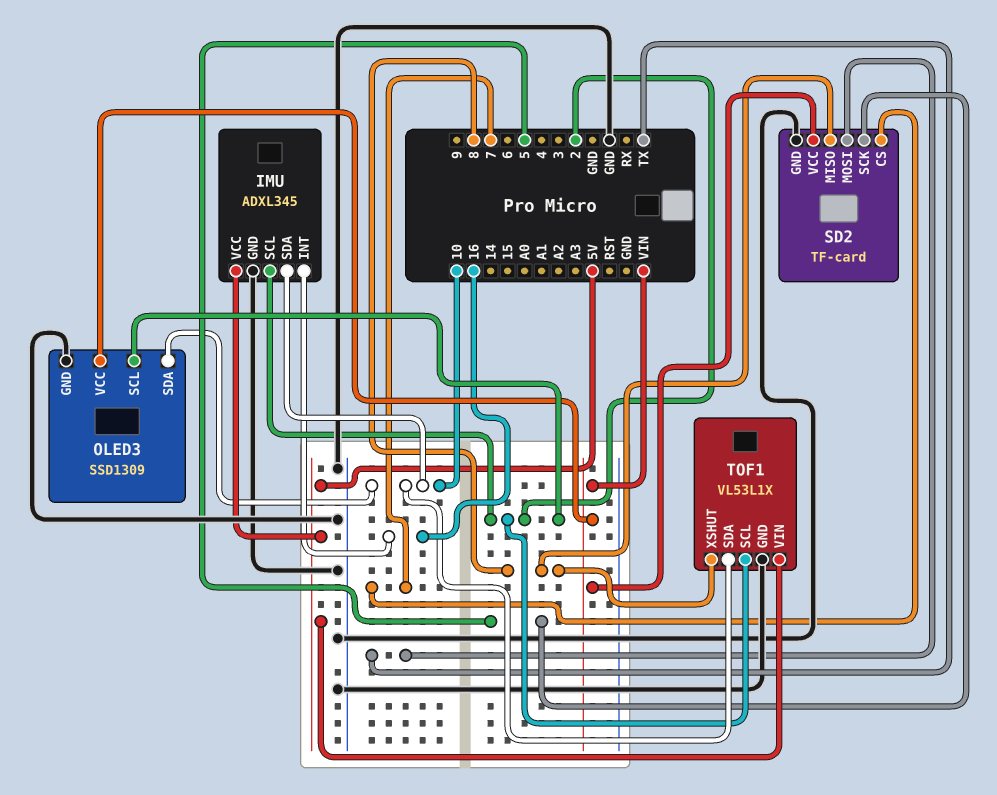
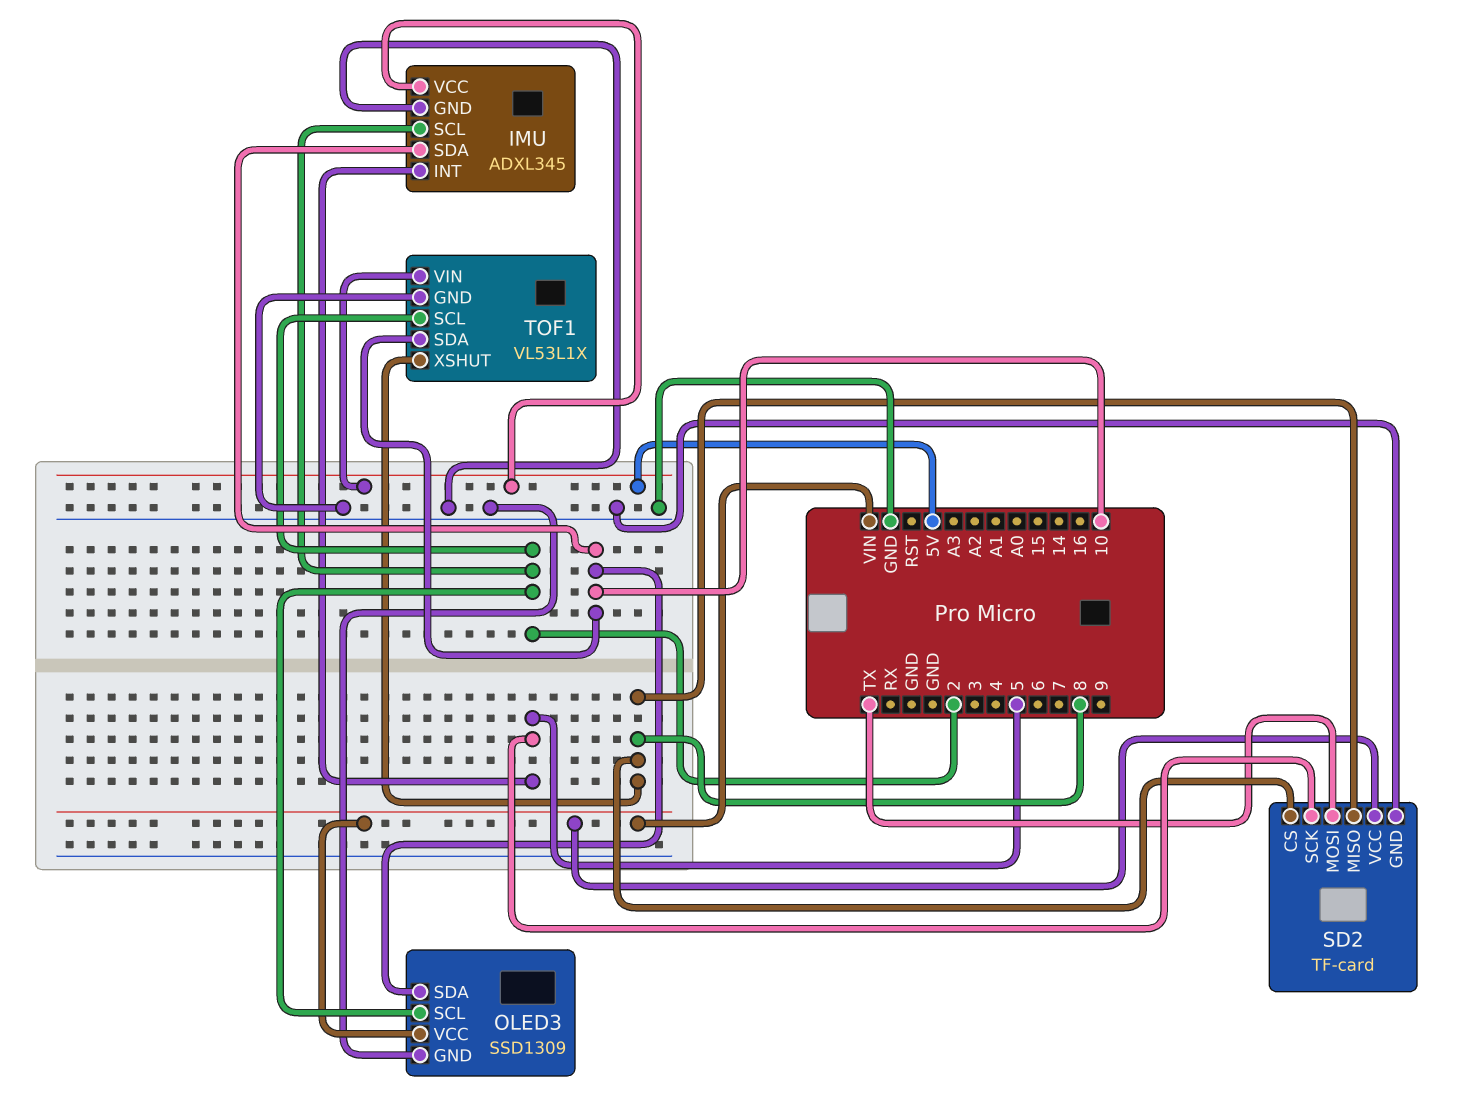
IMU pin INT: 16 -> 5
SD2 pin CS: 7 -> 8

